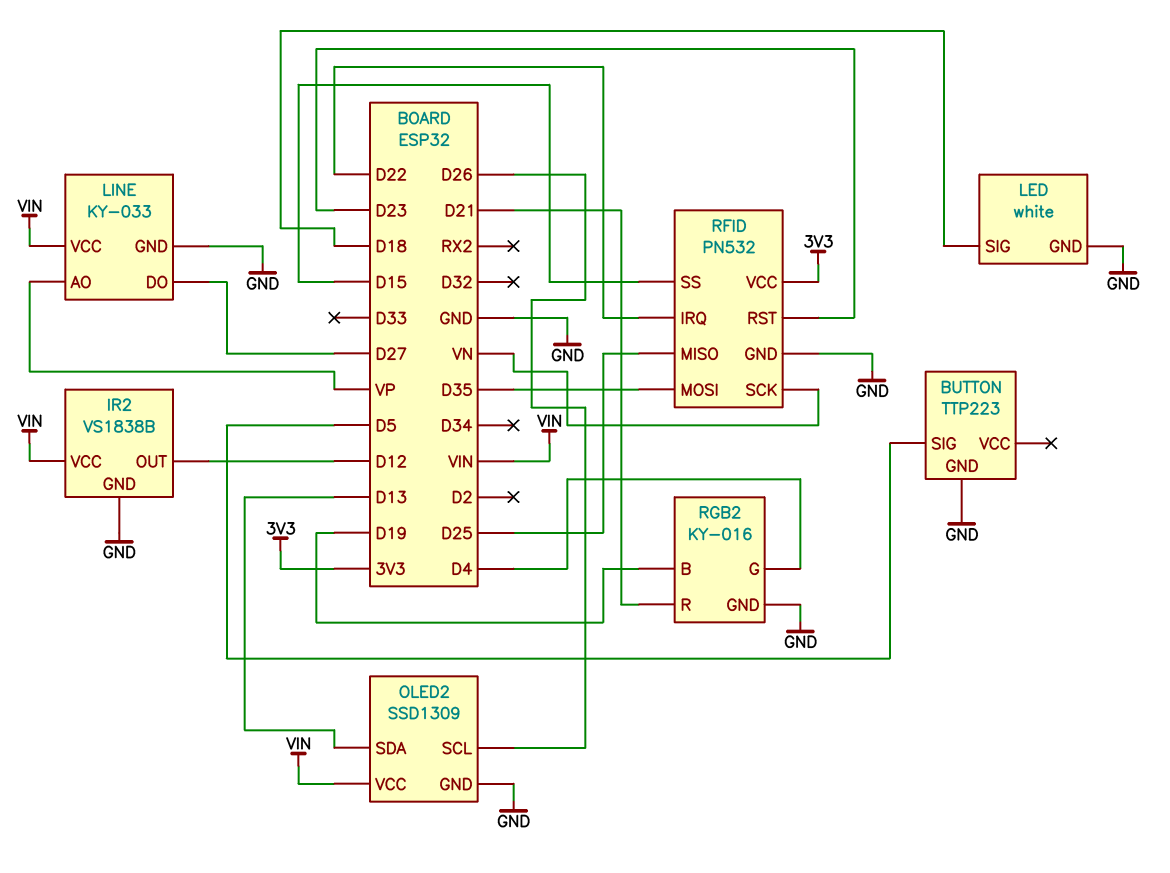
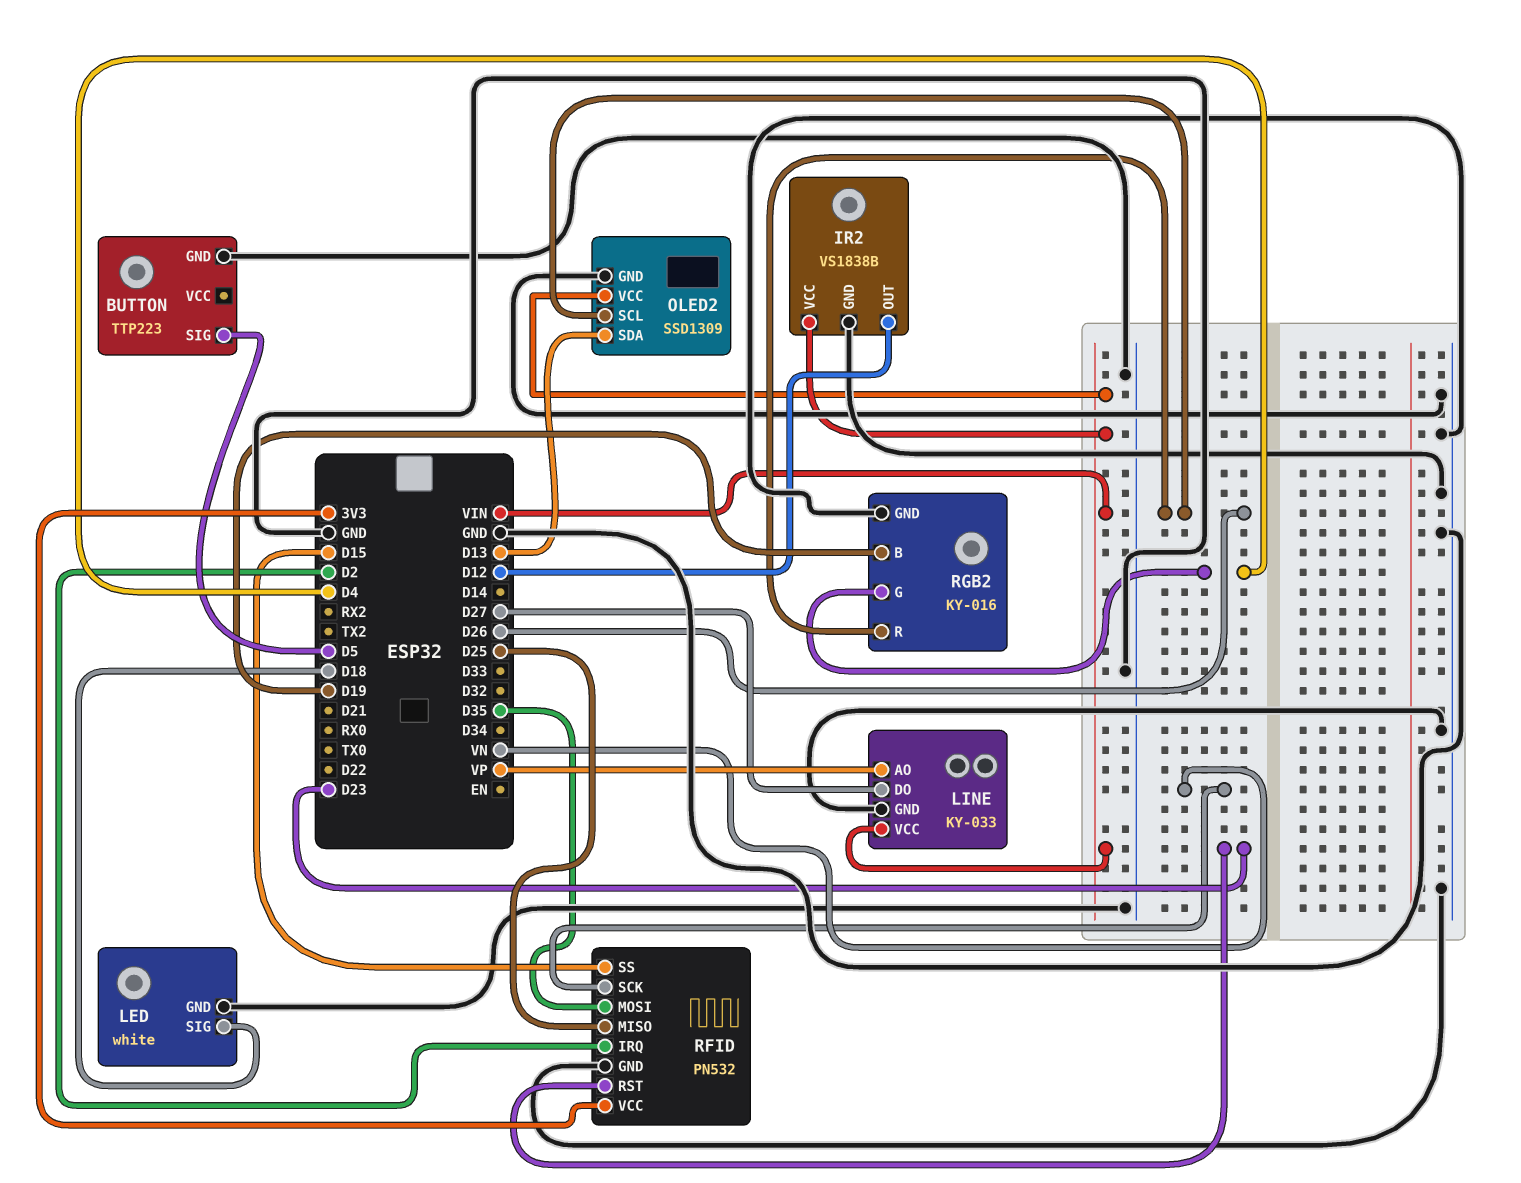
RFID pin IRQ: D22 -> D2
RGB2 pin R: D21 -> D26

